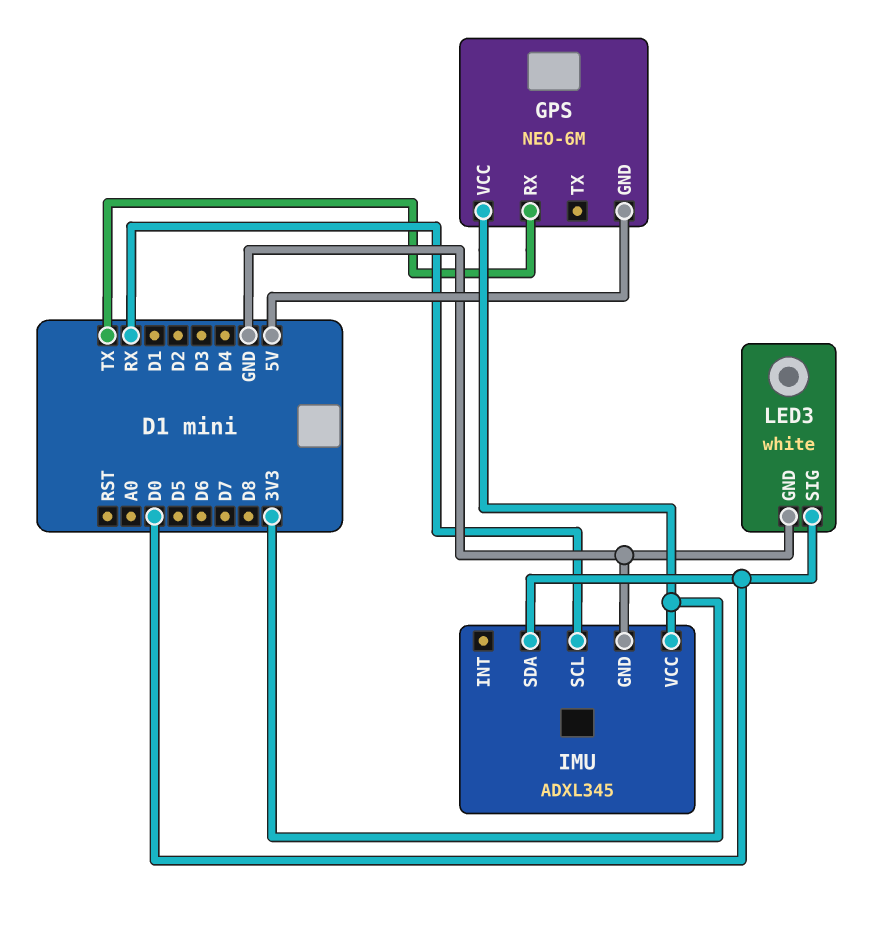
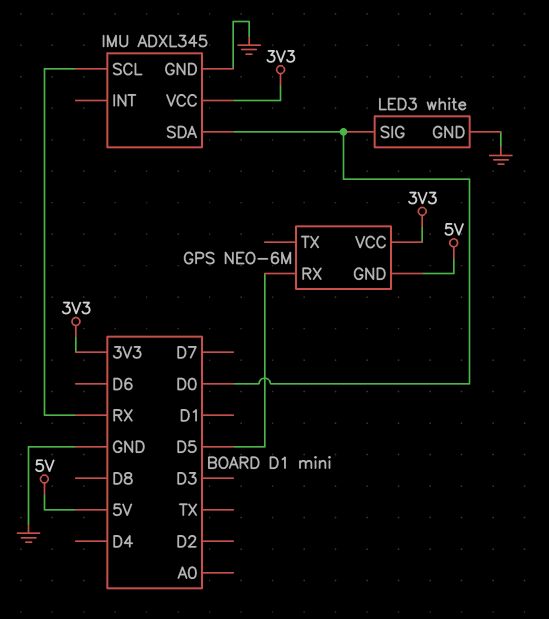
GPS pin RX: TX -> D5

